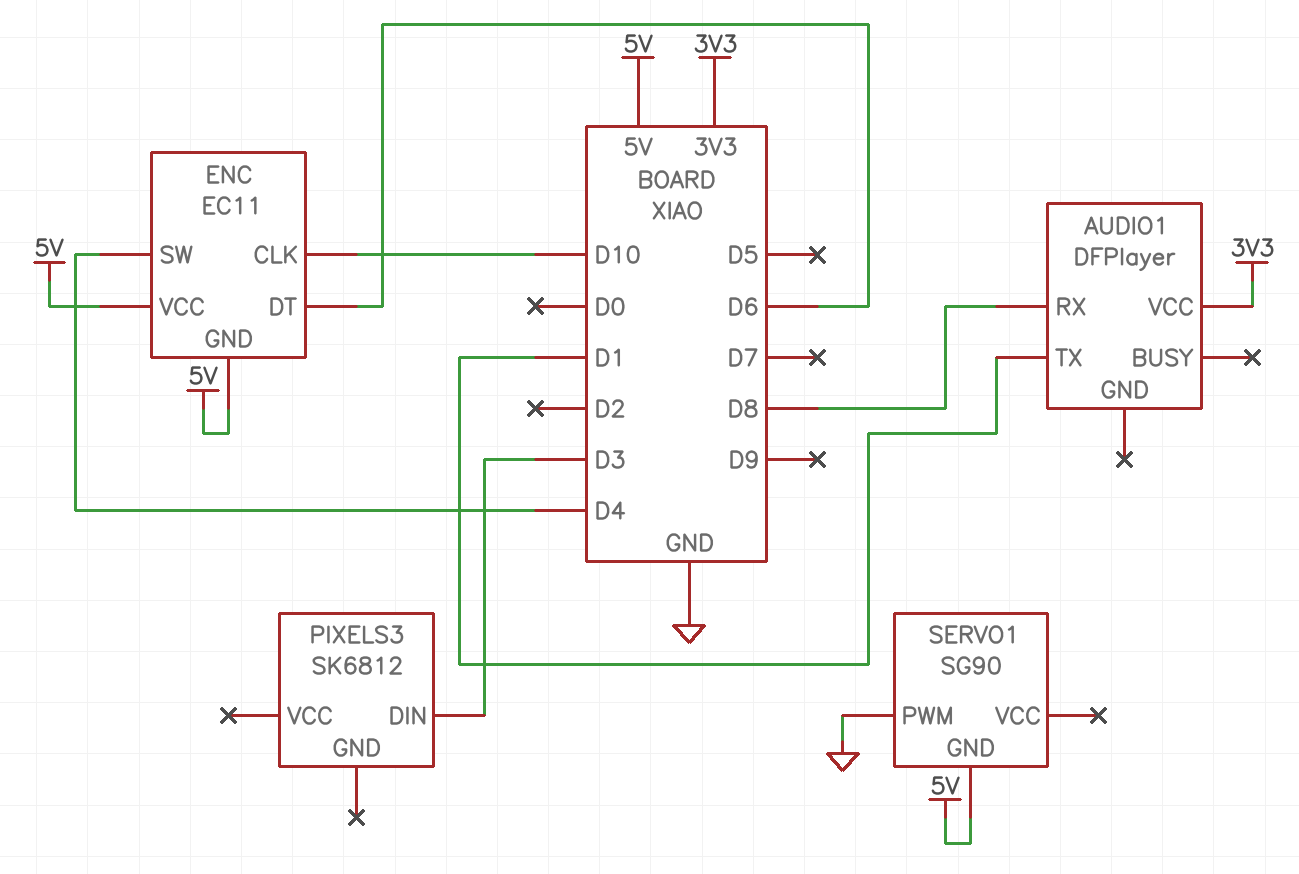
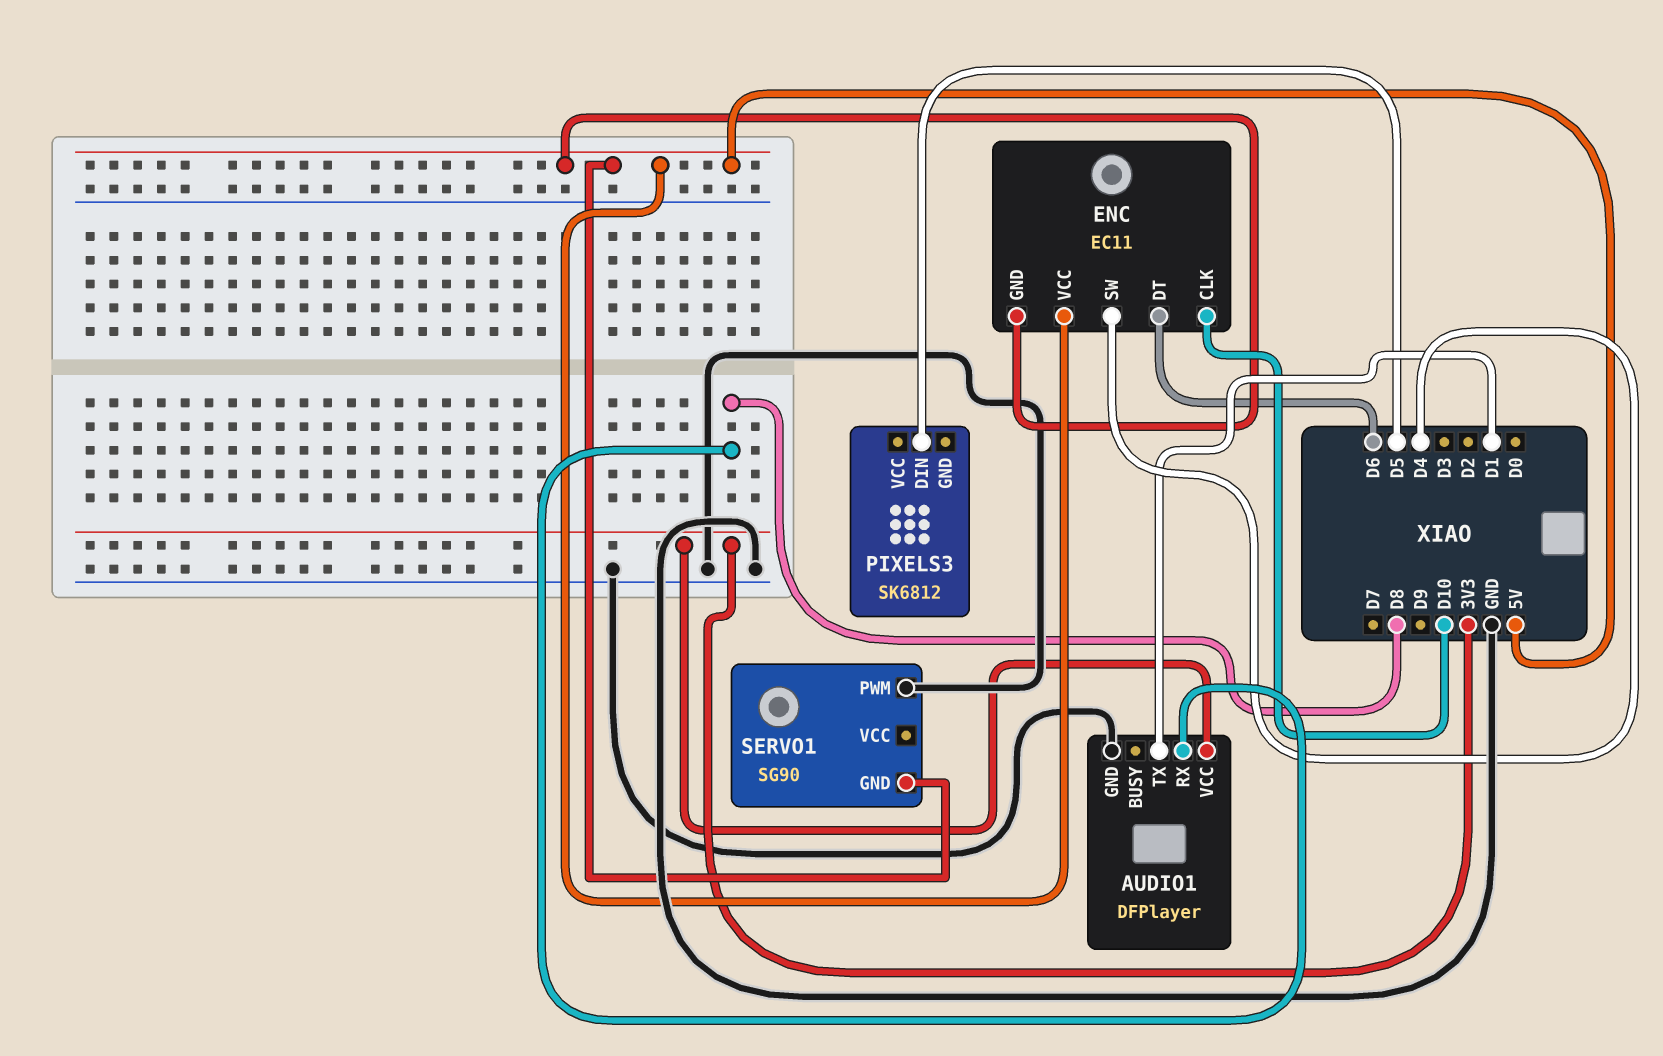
AUDIO1 pin GND: none -> GND
PIXELS3 pin DIN: D3 -> D5

